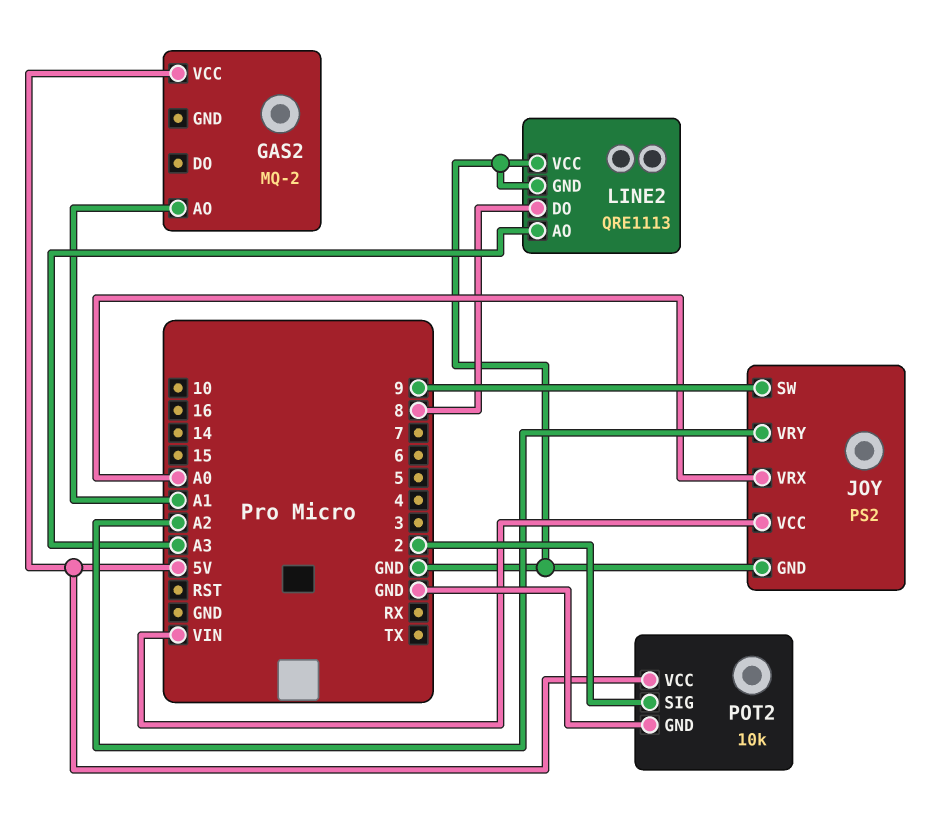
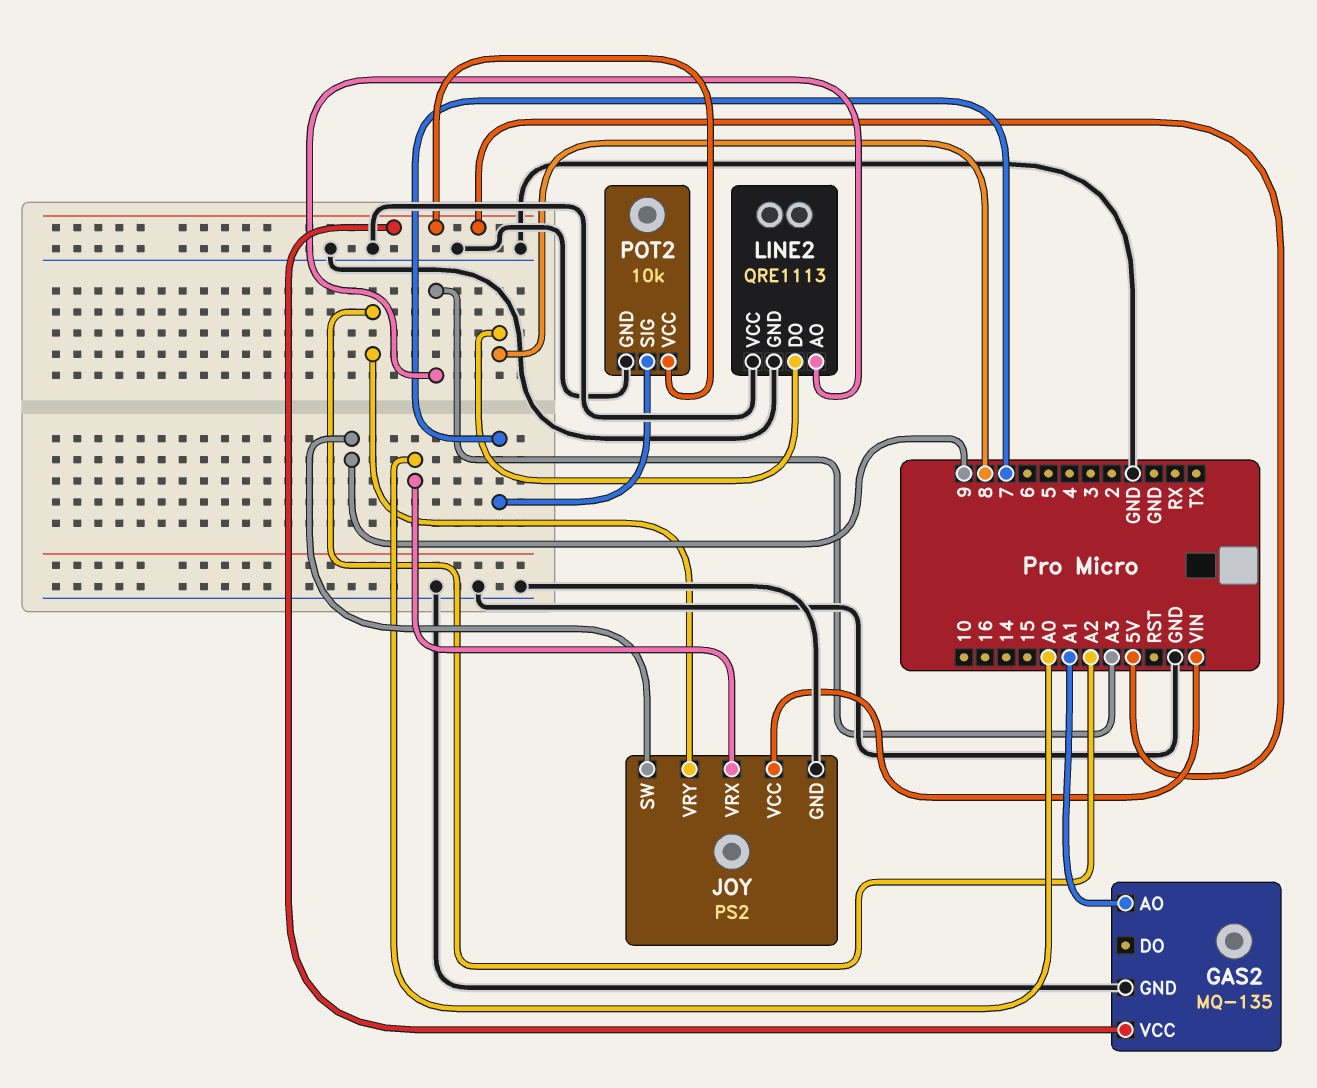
GAS2: MQ-2 -> MQ-135
GAS2 pin GND: none -> GND
POT2 pin SIG: 2 -> 7

